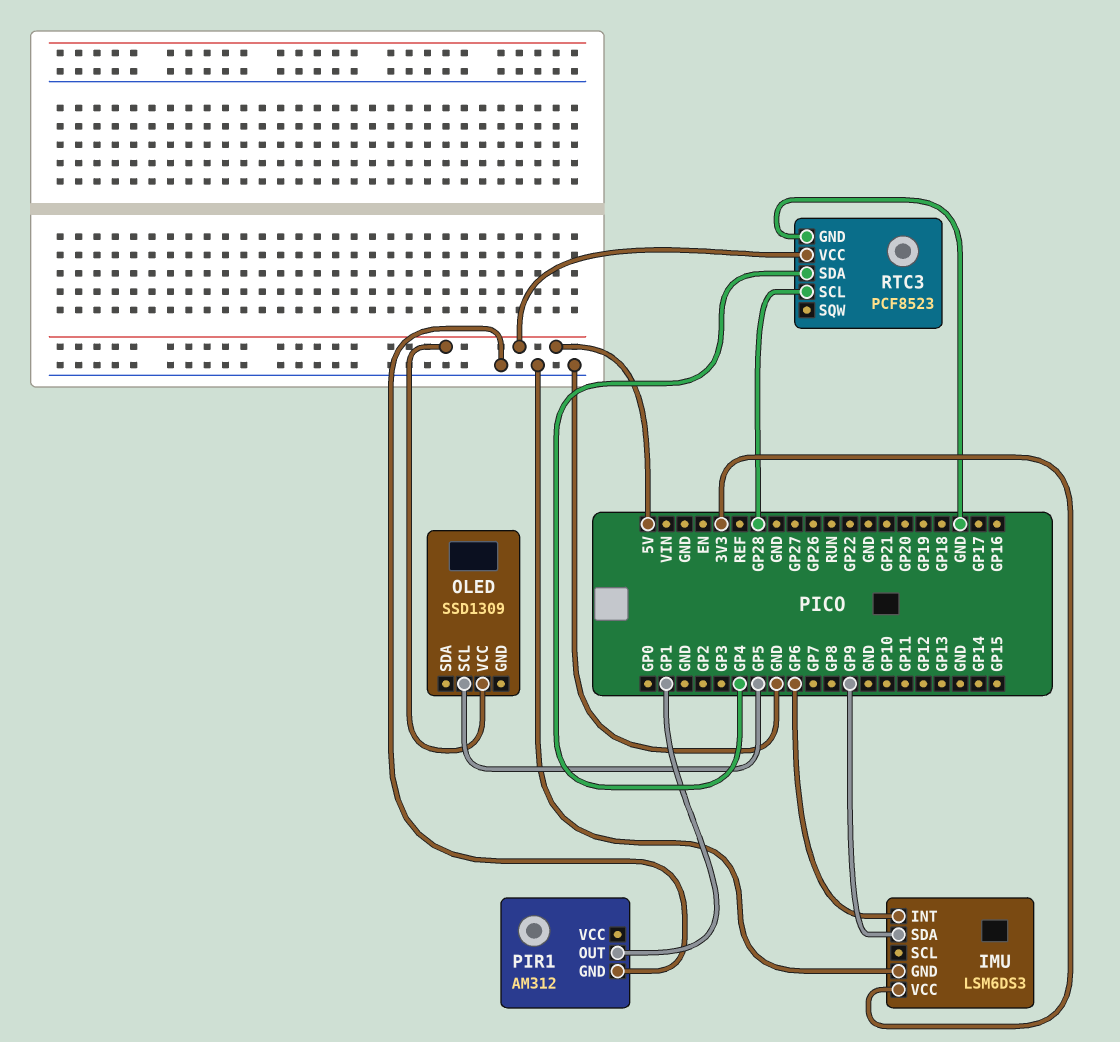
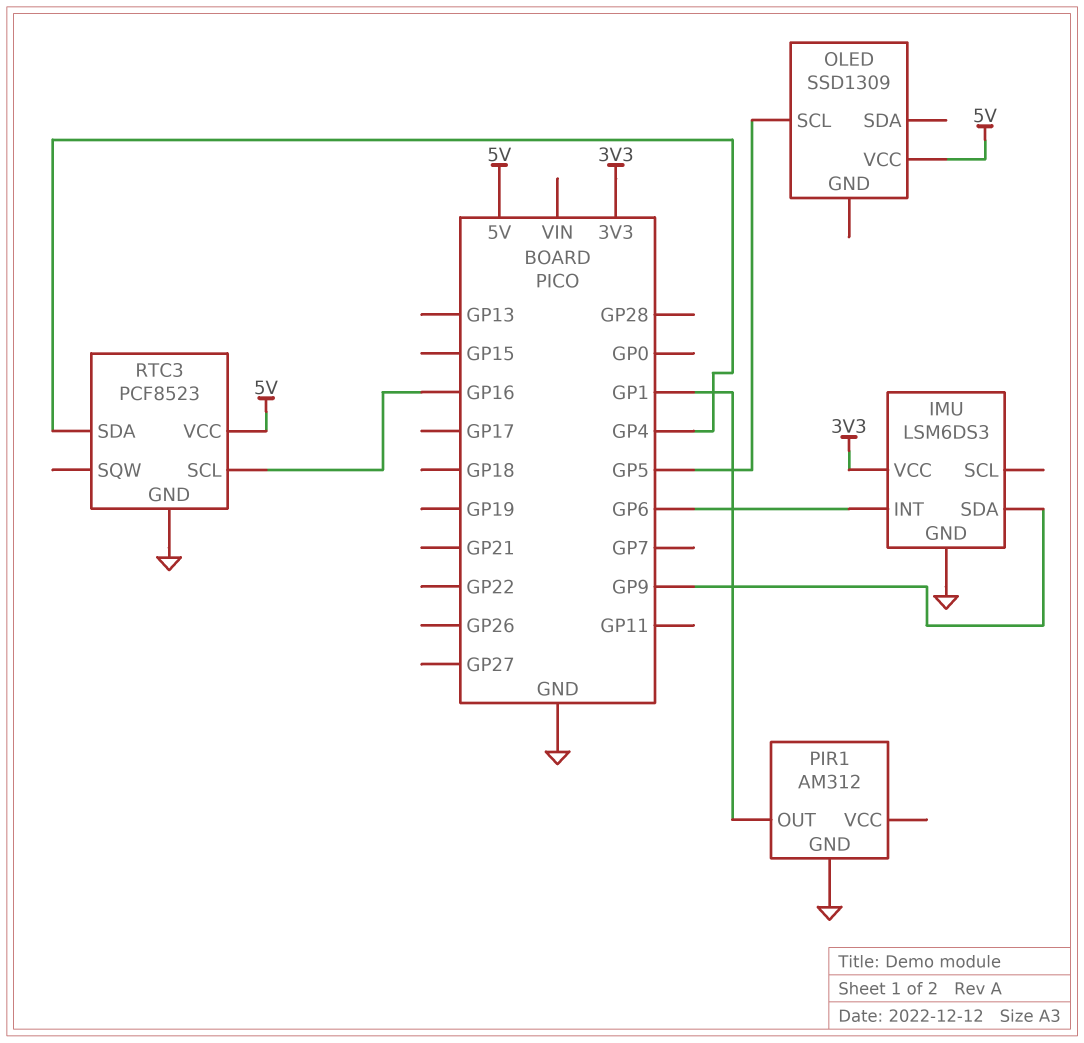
RTC3 pin SCL: GP28 -> GP16

